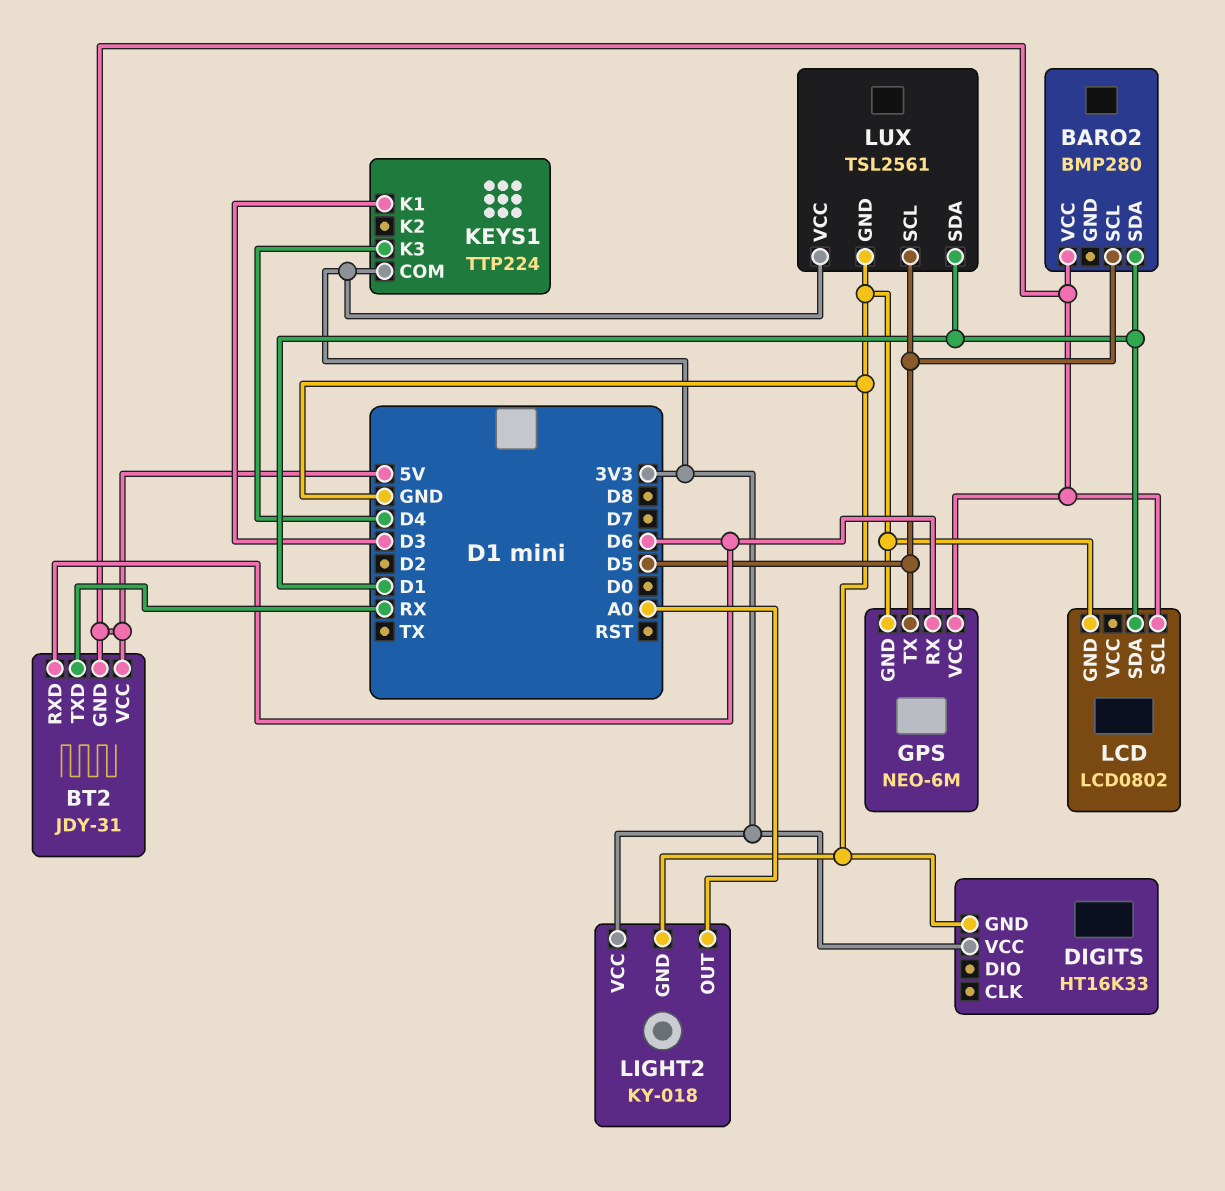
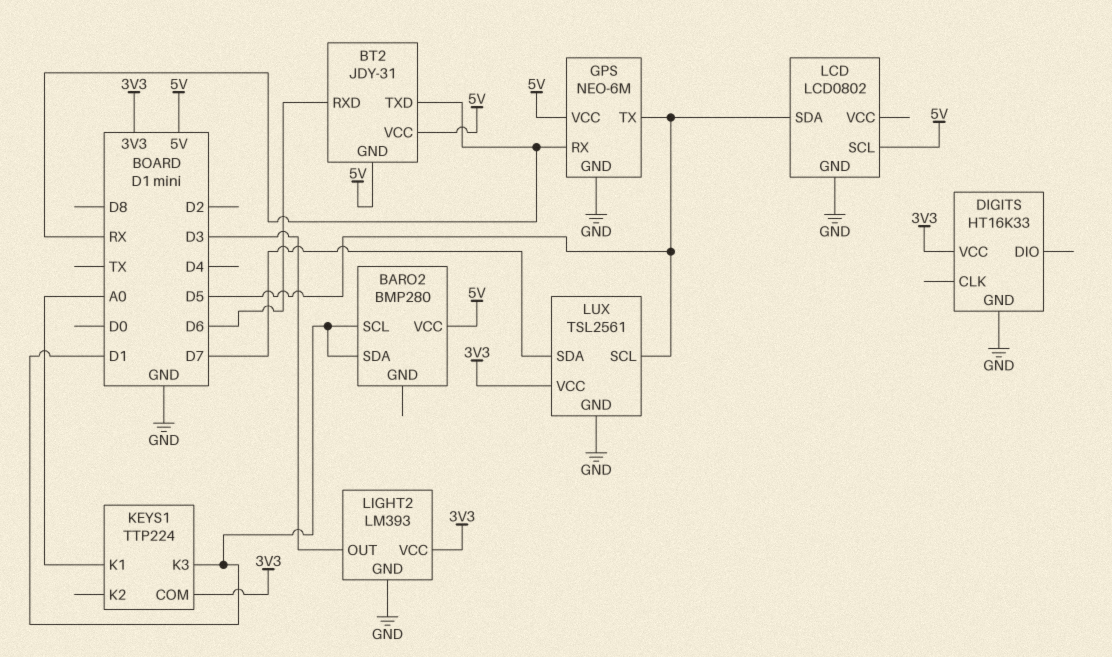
BARO2 pin SCL: D5 -> D1
GPS pin RX: D6 -> RX
KEYS1 pin K1: D3 -> A0
KEYS1 pin K3: D4 -> D1
LCD pin SDA: D1 -> D5
LIGHT2: KY-018 -> LM393
LIGHT2 pin OUT: A0 -> D3
LUX pin SDA: D1 -> D7

